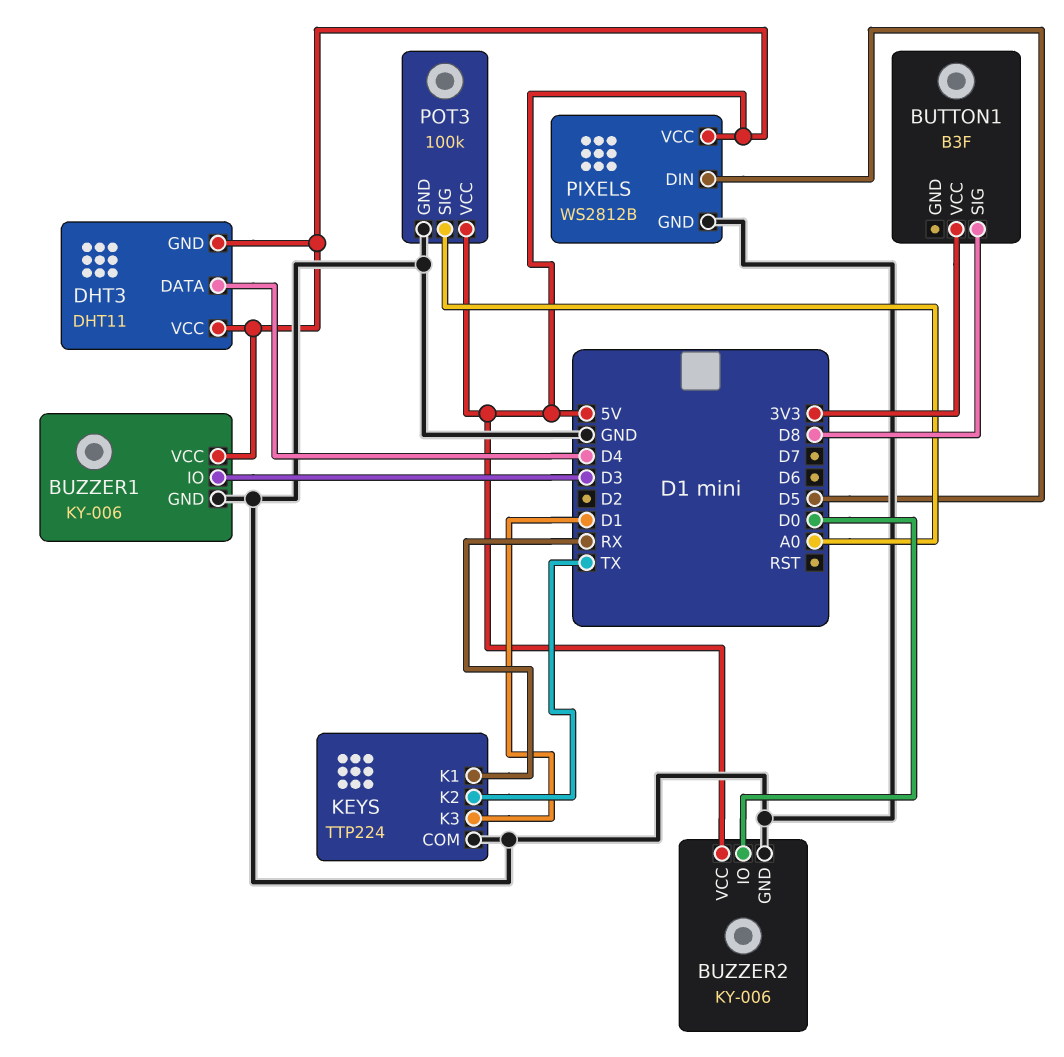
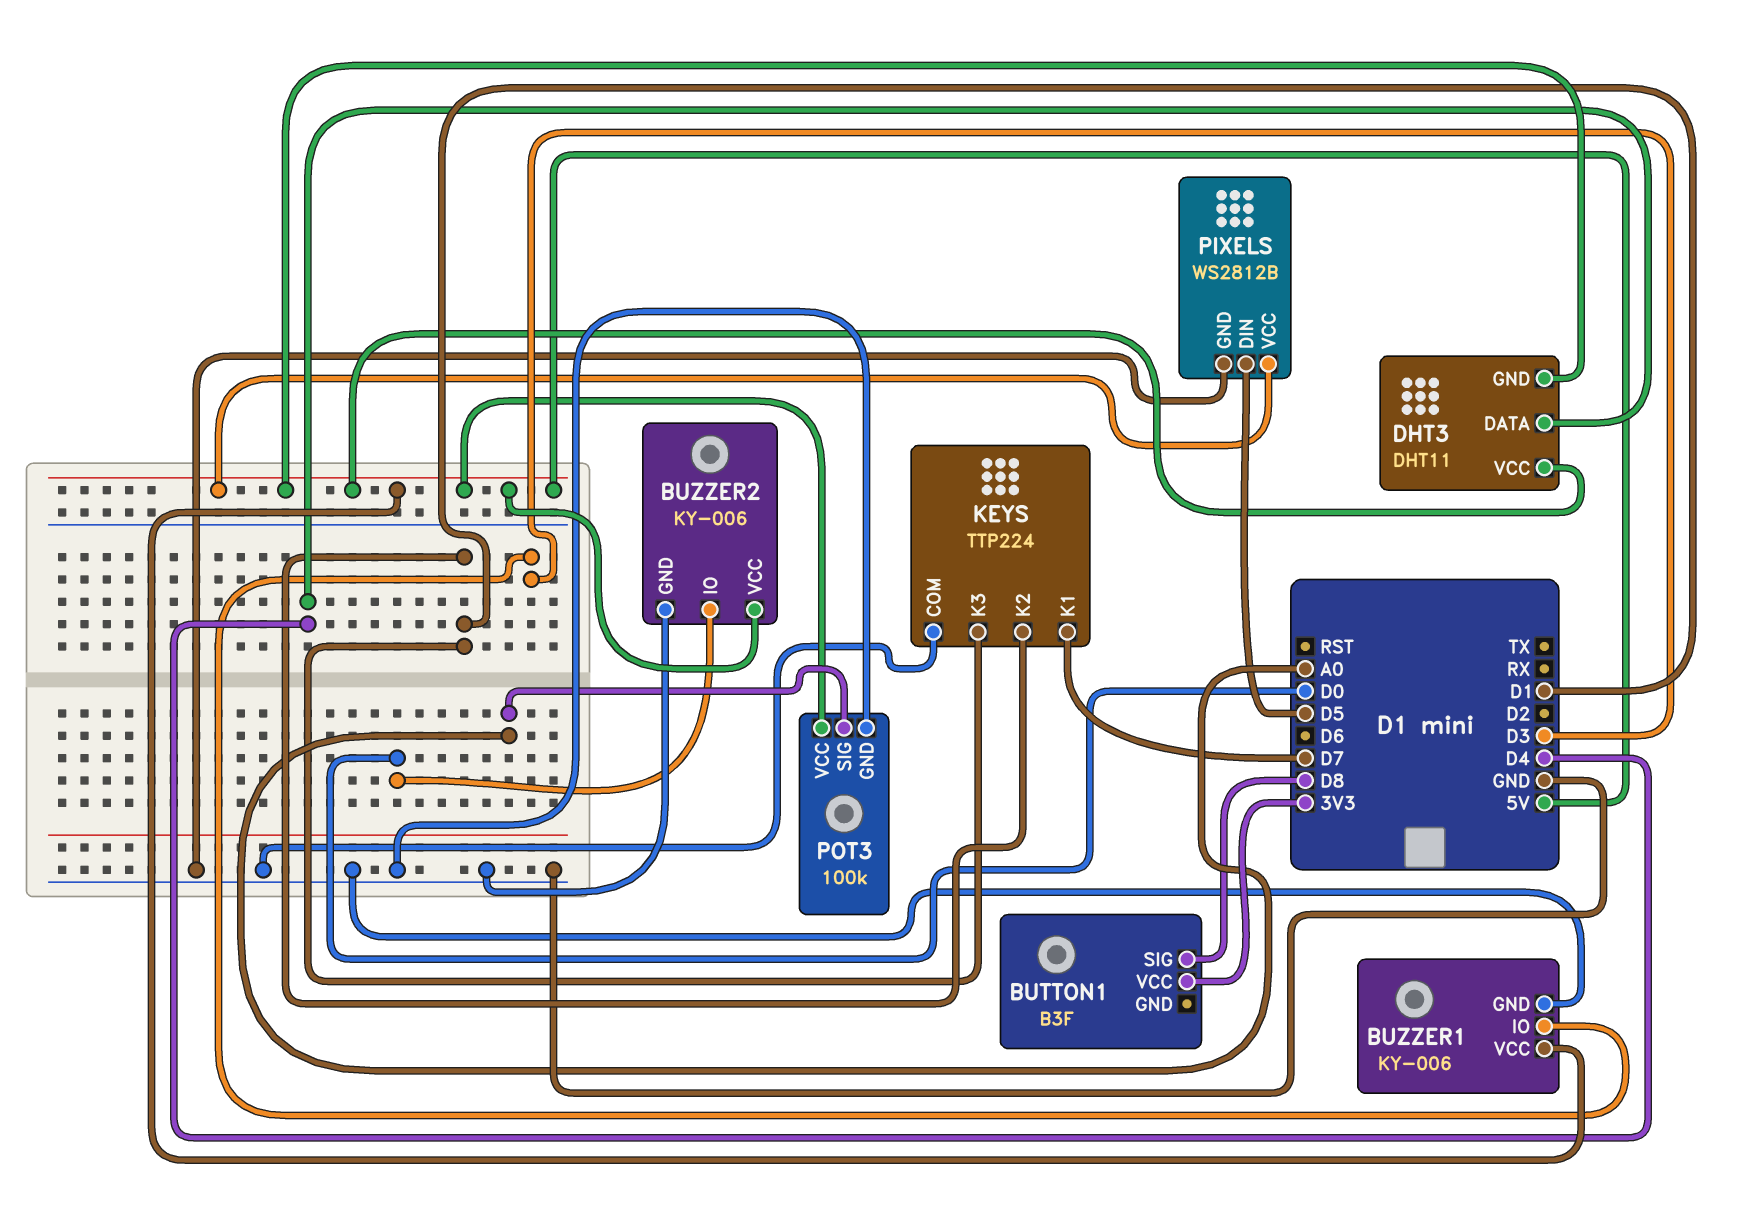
KEYS pin K1: RX -> D7
KEYS pin K2: TX -> D1

